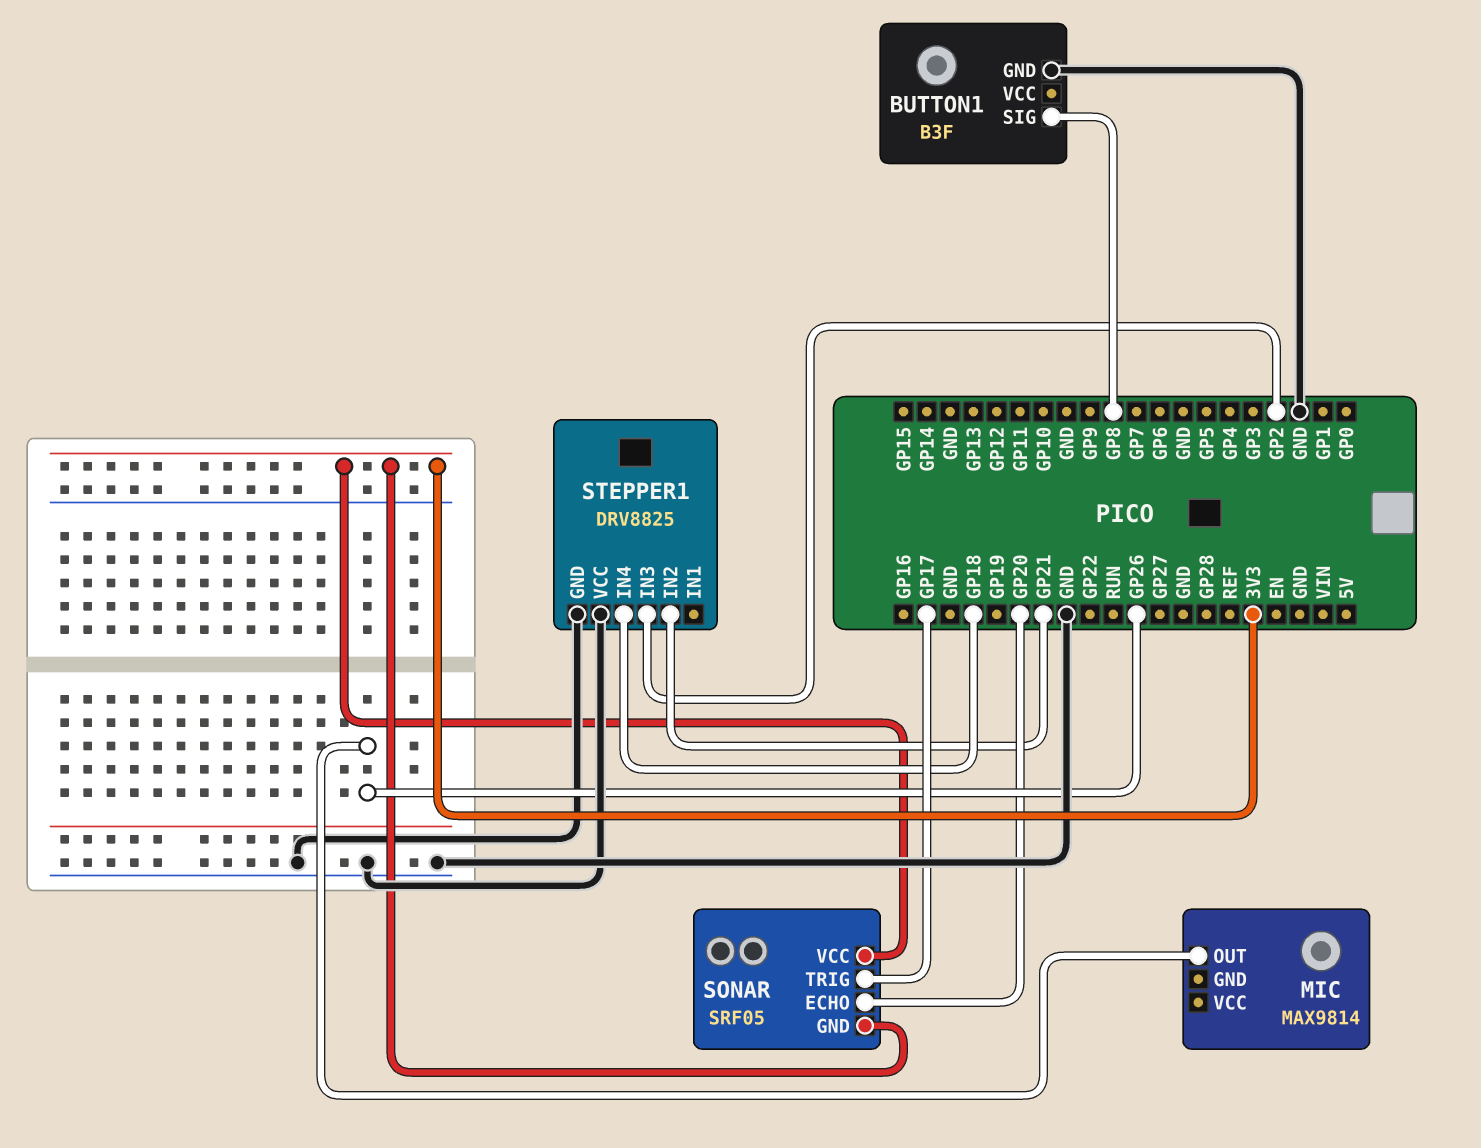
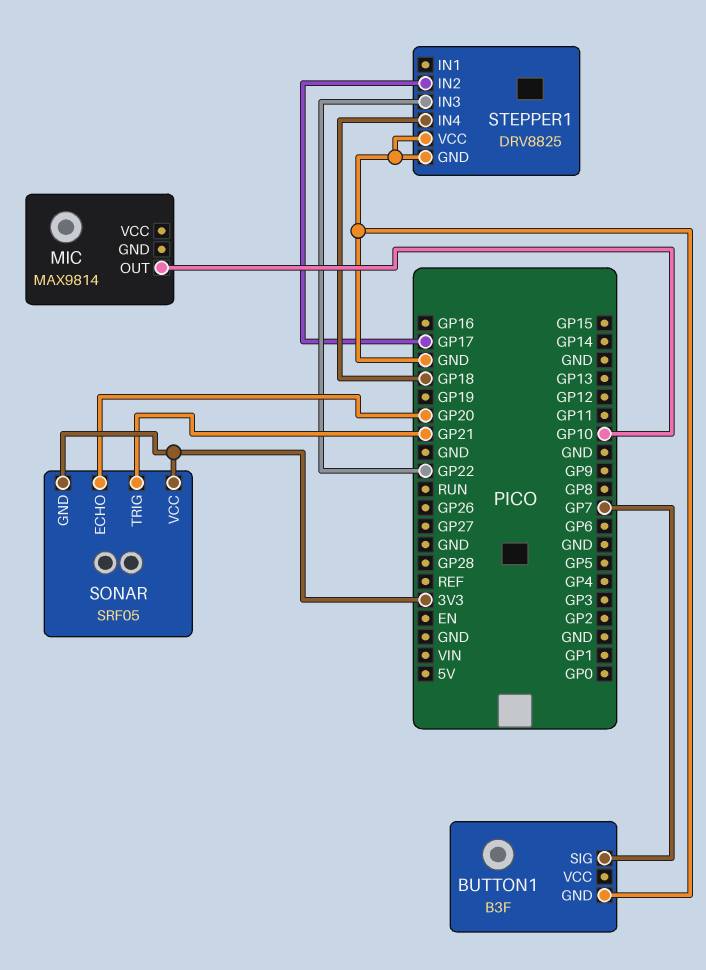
BUTTON1 pin SIG: GP8 -> GP7
MIC pin OUT: GP26 -> GP10
SONAR pin TRIG: GP17 -> GP21
STEPPER1 pin IN2: GP21 -> GP17
STEPPER1 pin IN3: GP2 -> GP22

